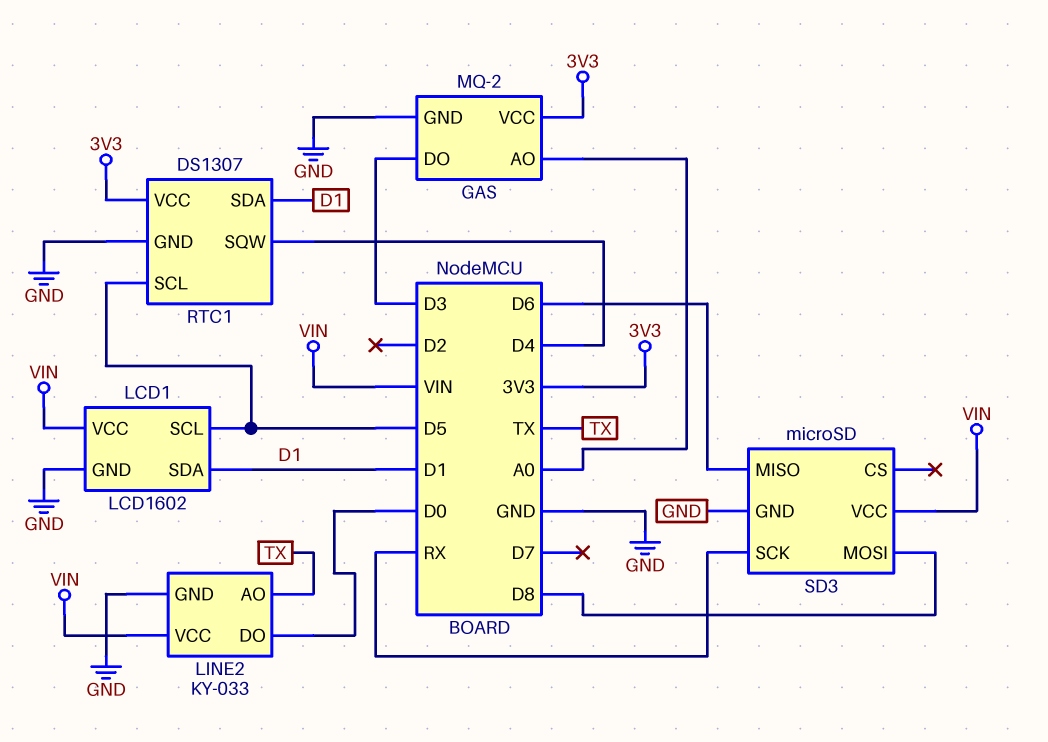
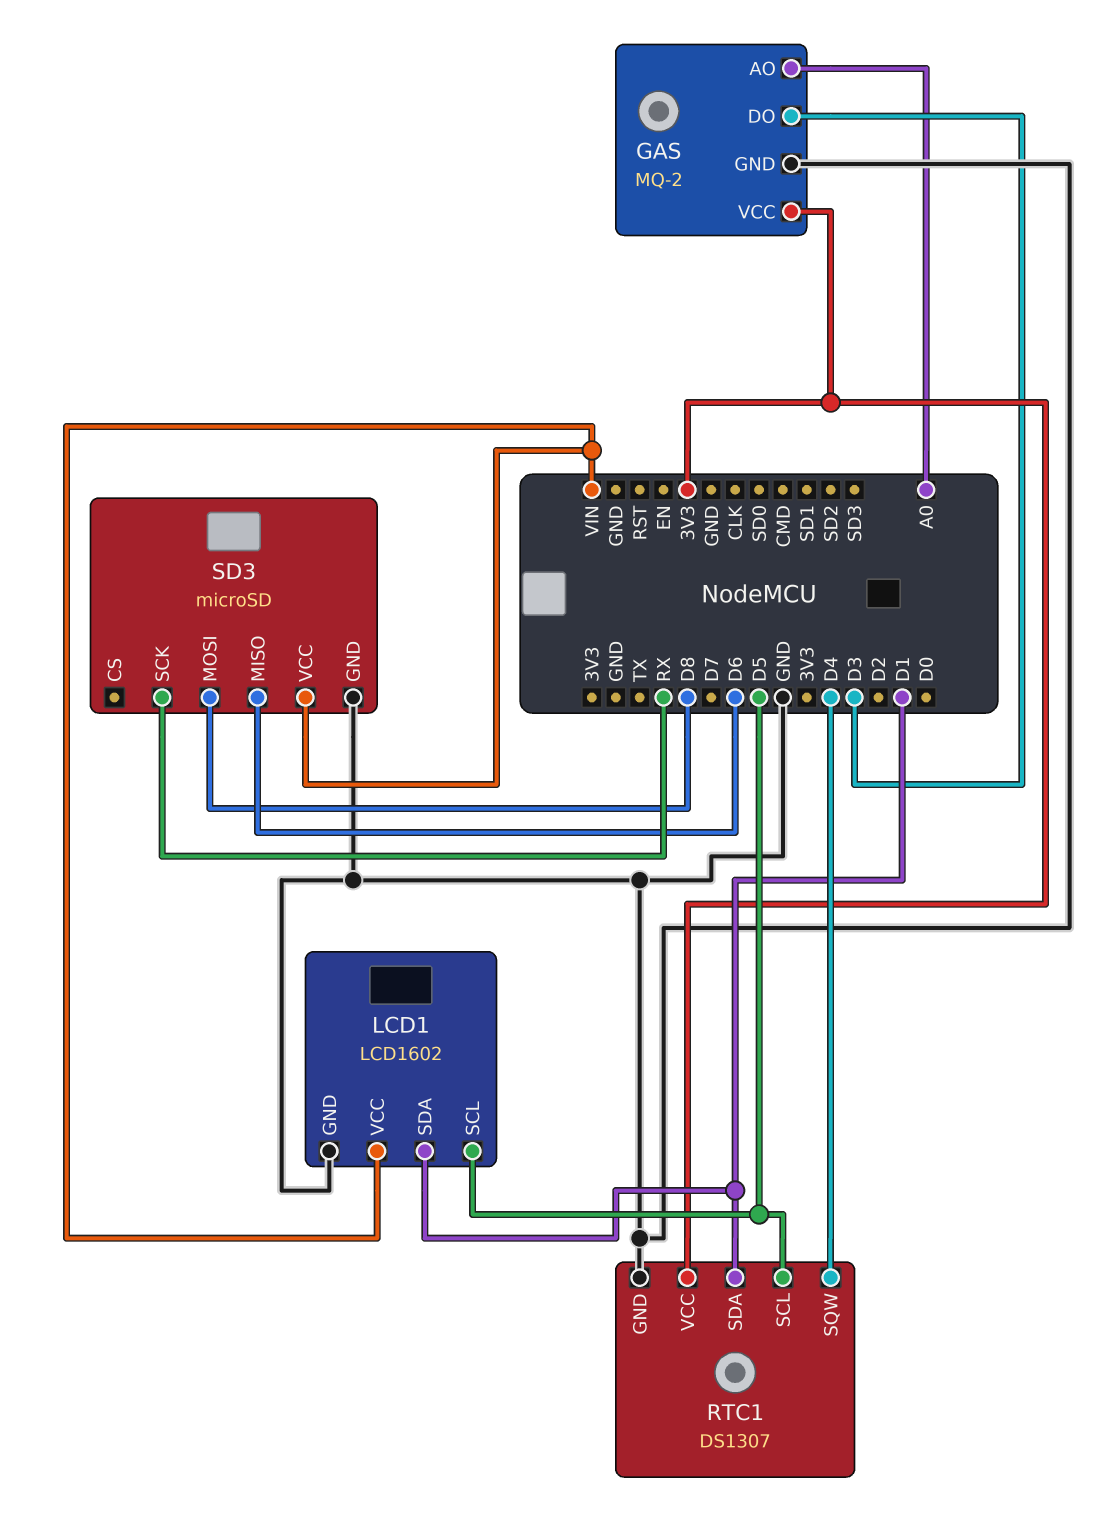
LINE2: KY-033 -> none
LINE2 pin AO: TX -> none
LINE2 pin DO: D0 -> none
LINE2 pin GND: GND -> none
LINE2 pin VCC: VIN -> none

